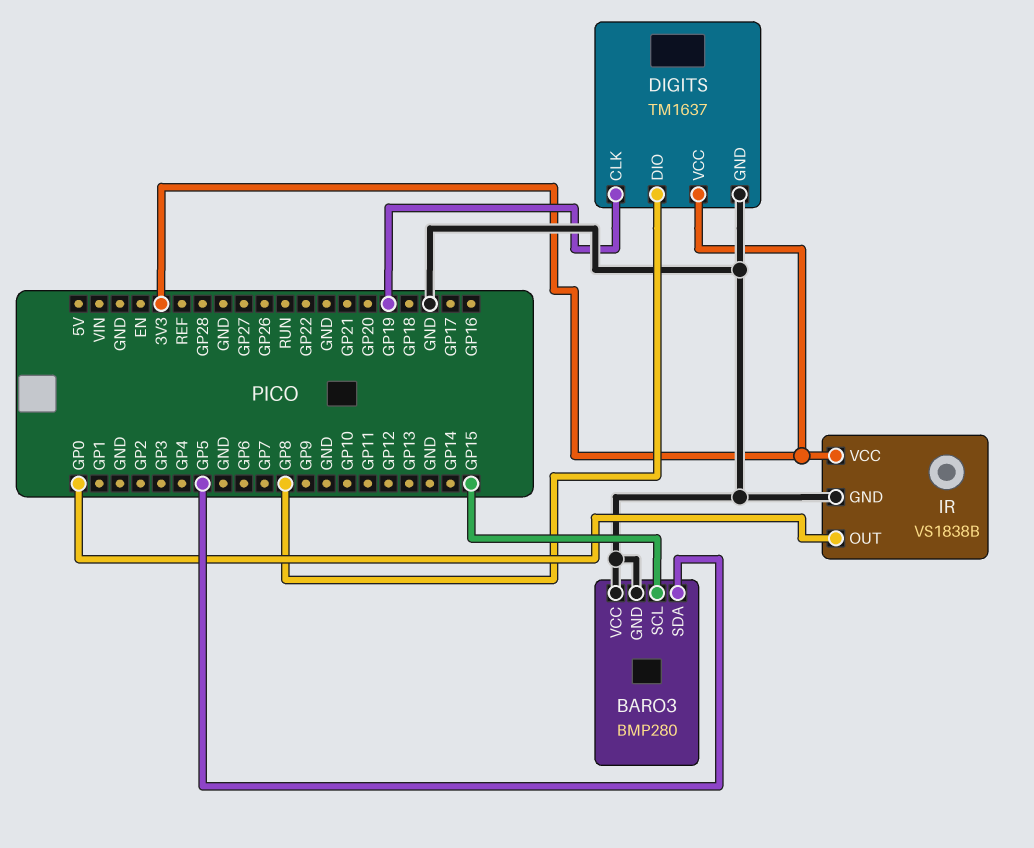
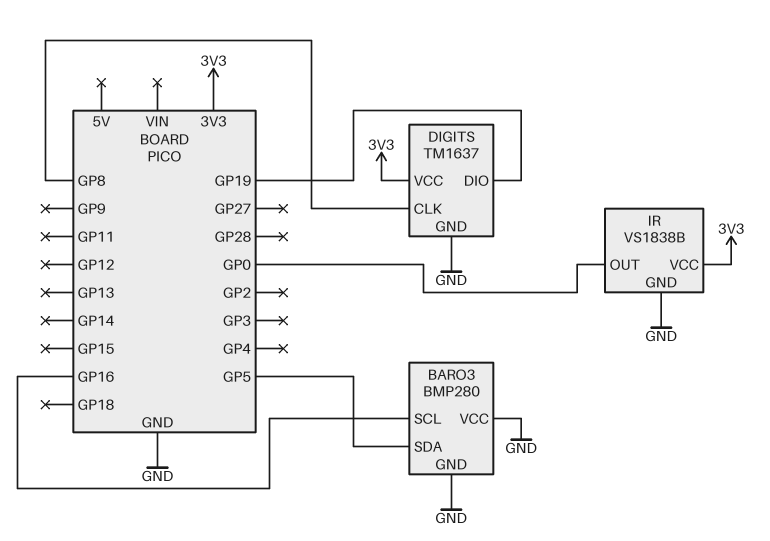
BARO3 pin SCL: GP15 -> GP16
DIGITS pin CLK: GP19 -> GP8
DIGITS pin DIO: GP8 -> GP19

